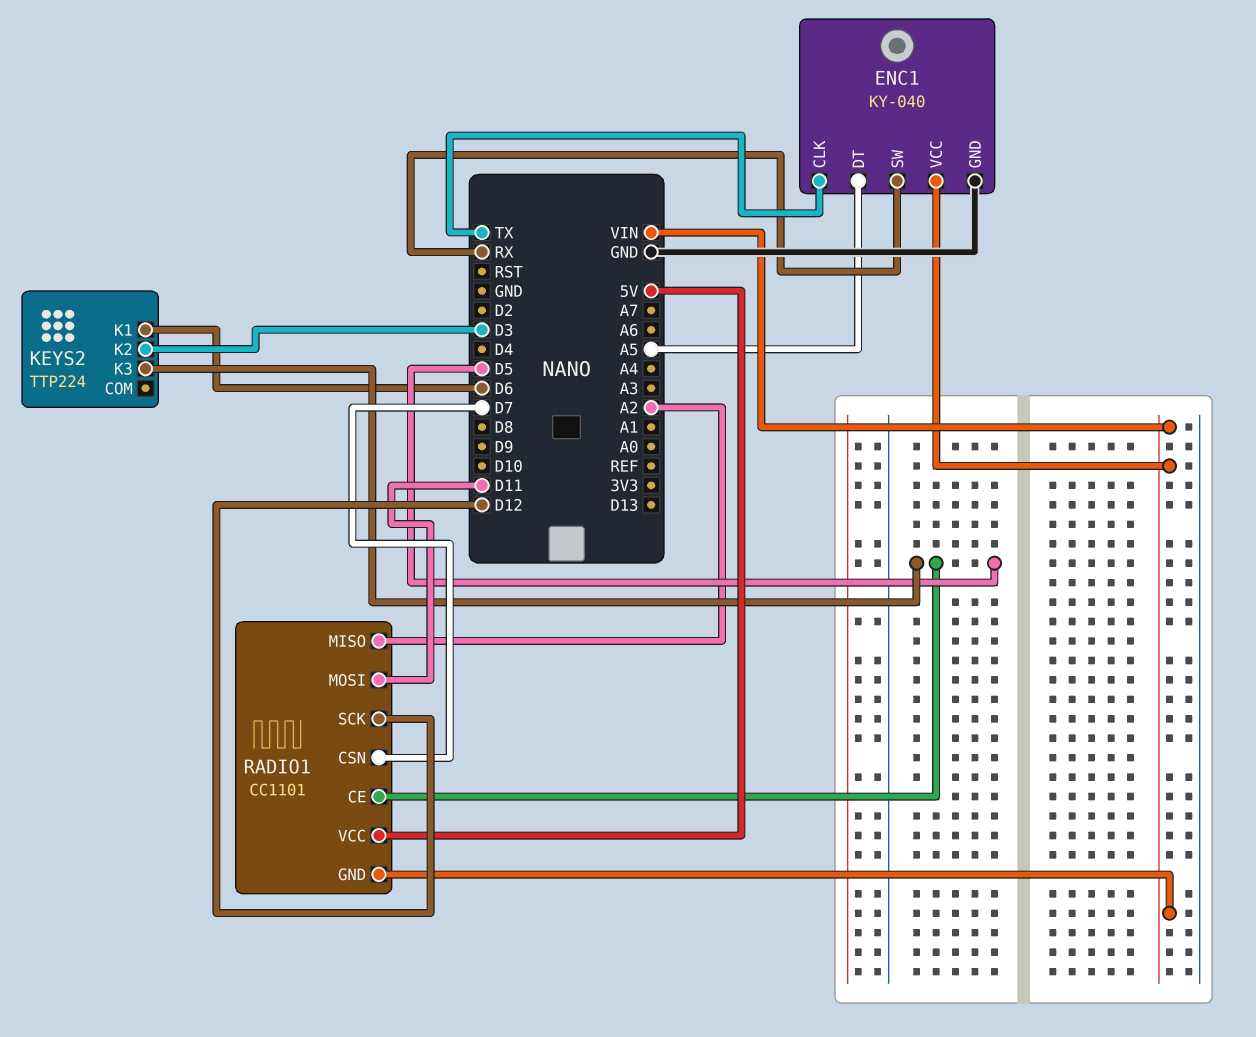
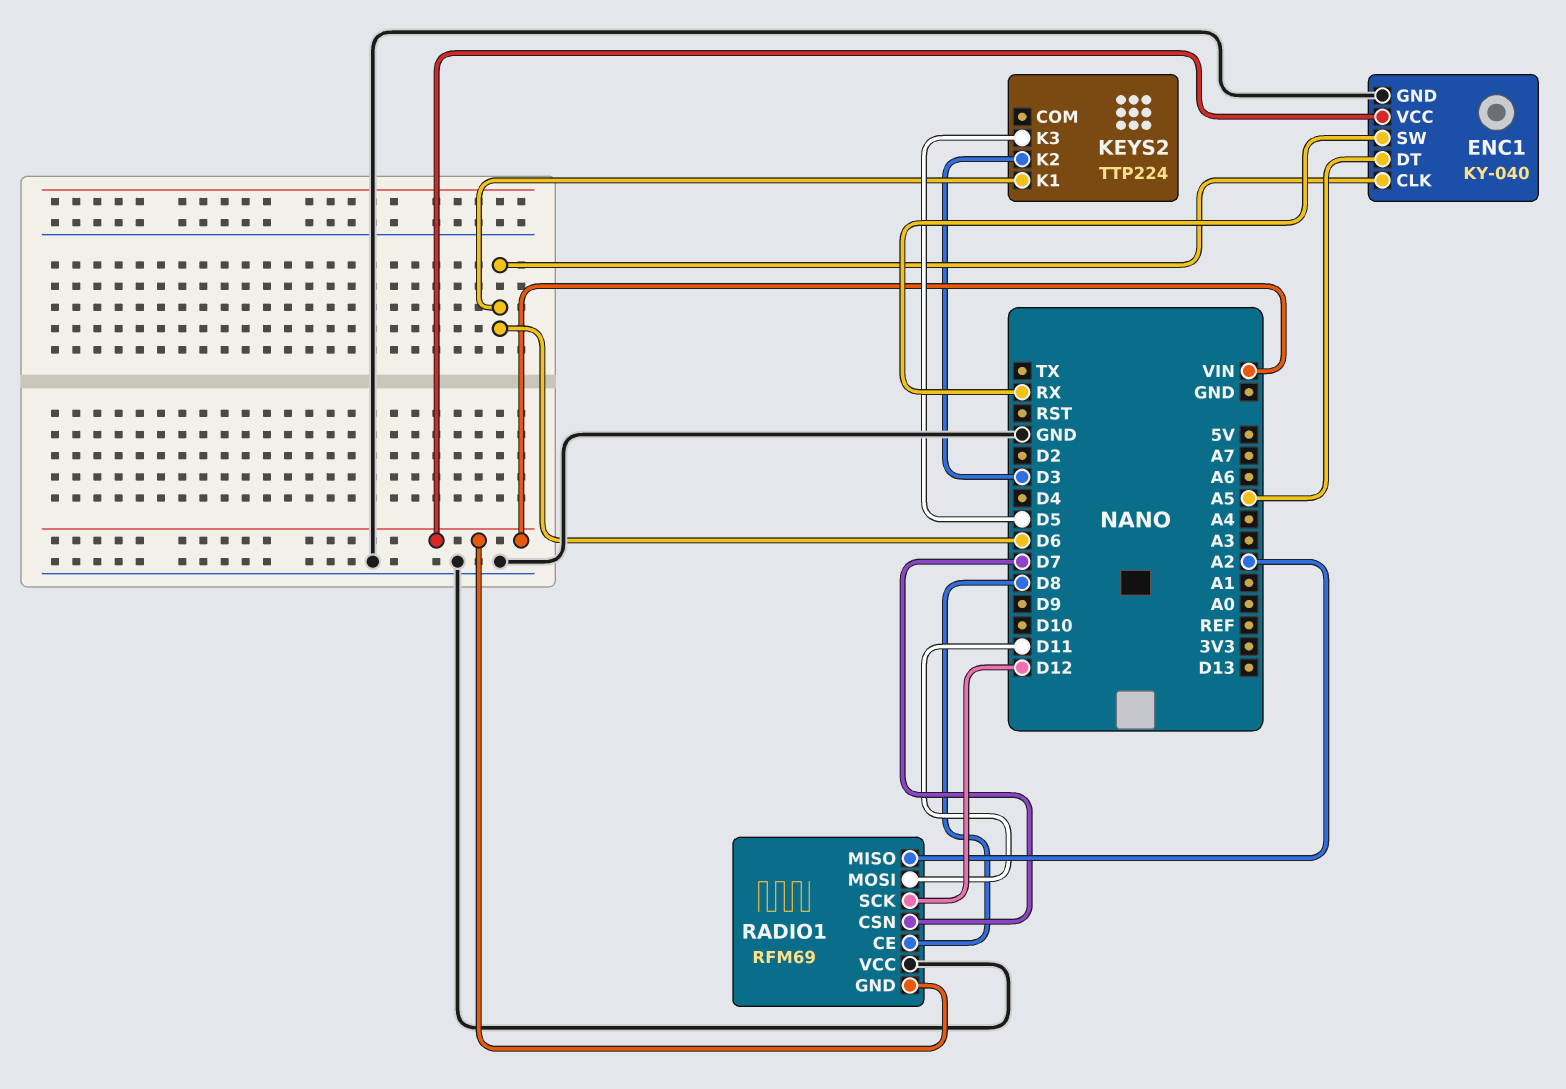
ENC1 pin CLK: TX -> D6
RADIO1: CC1101 -> RFM69
RADIO1 pin CE: D5 -> D8
RADIO1 pin VCC: 5V -> GND

